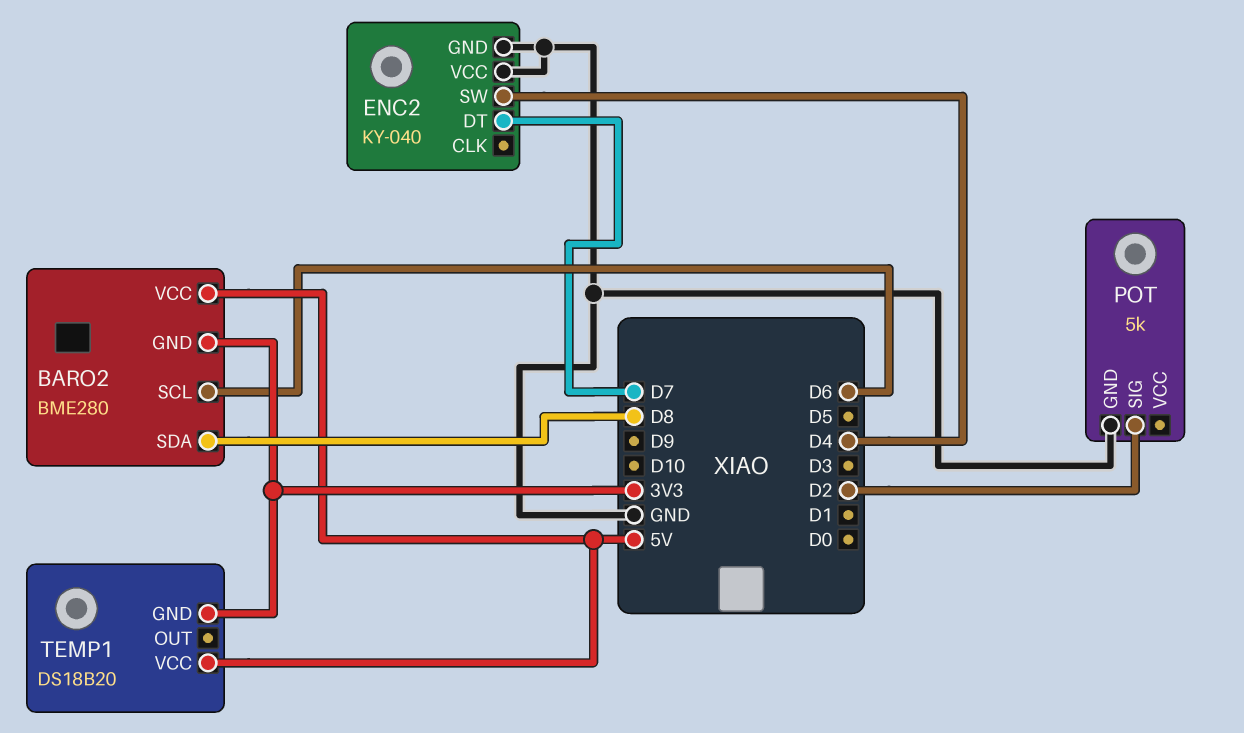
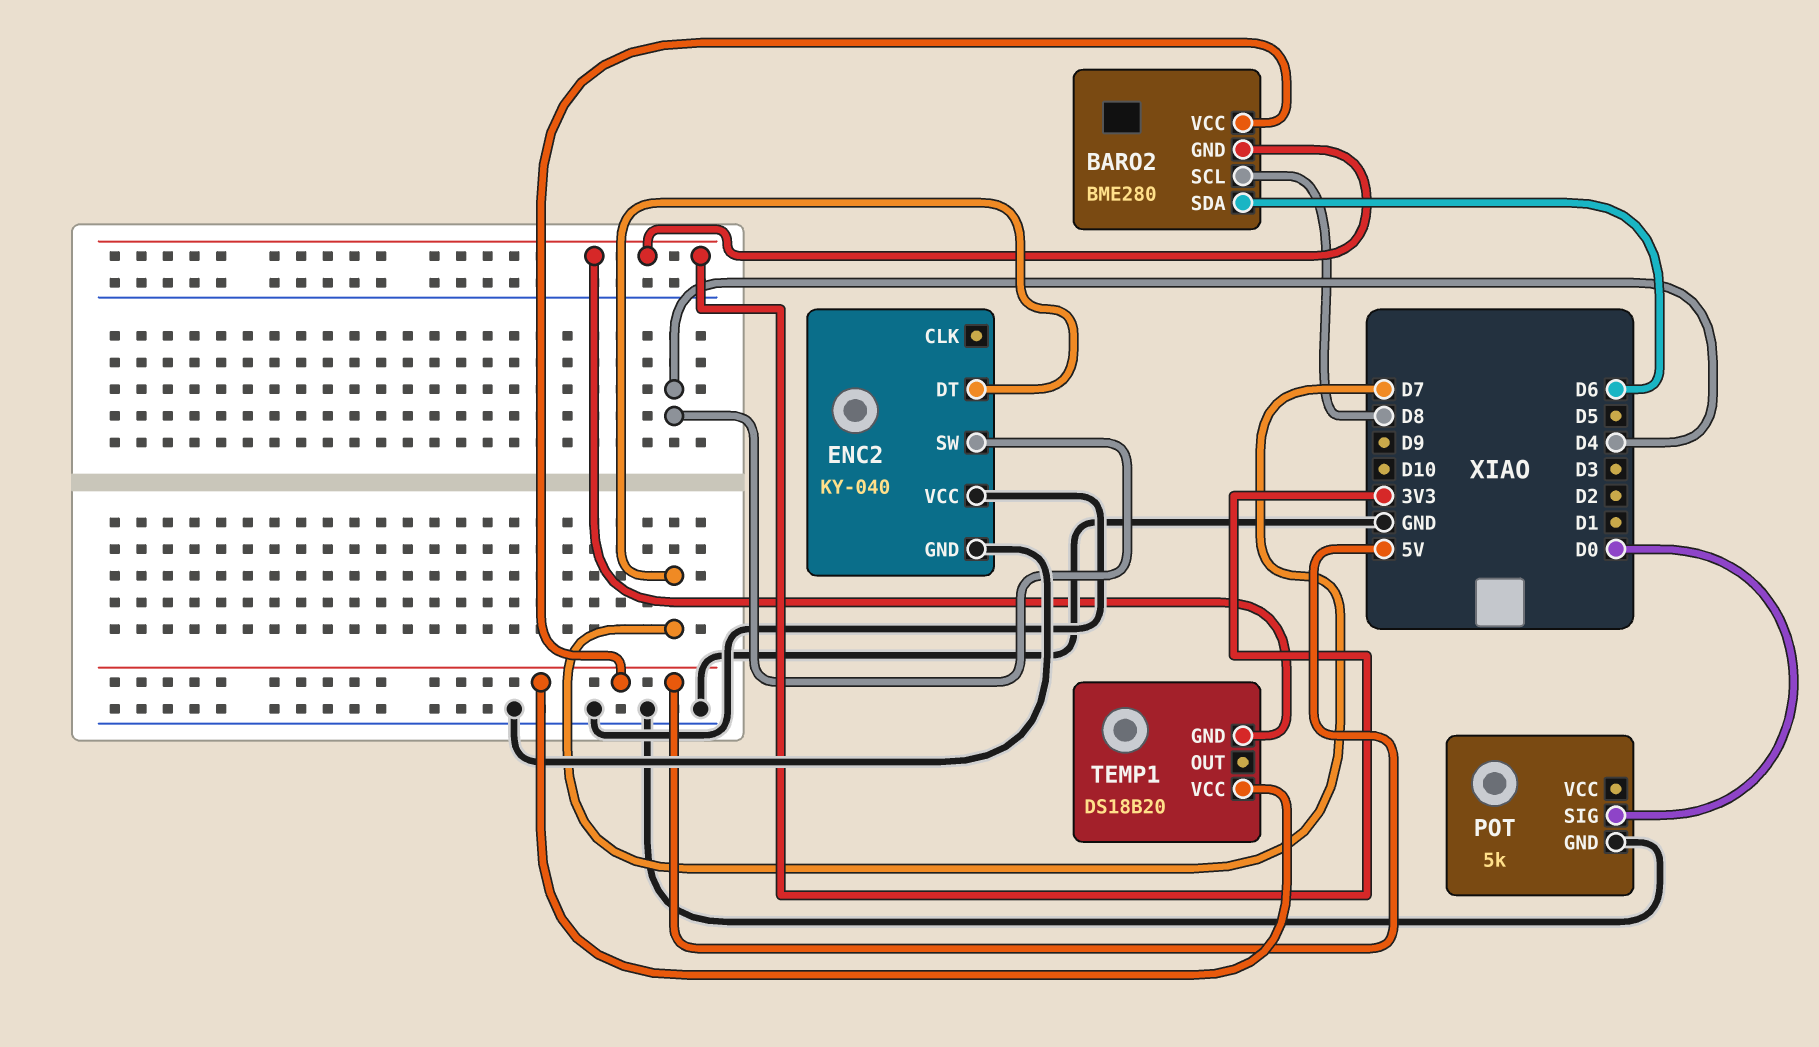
BARO2 pin SCL: D6 -> D8
BARO2 pin SDA: D8 -> D6
POT pin SIG: D2 -> D0

